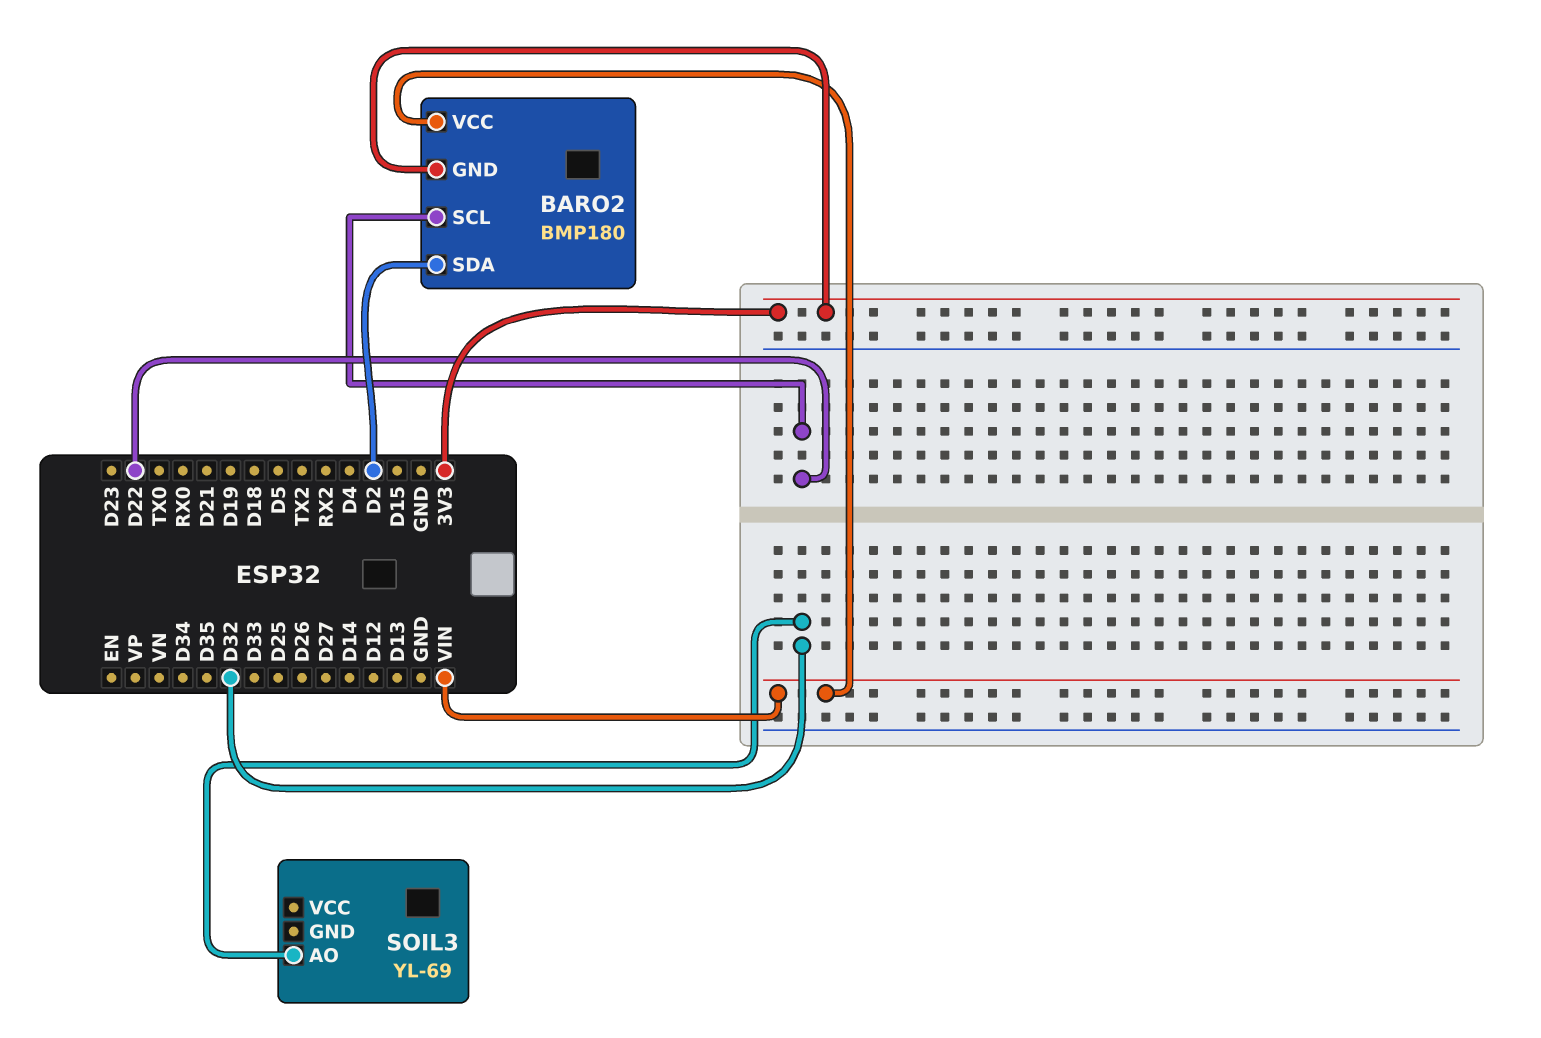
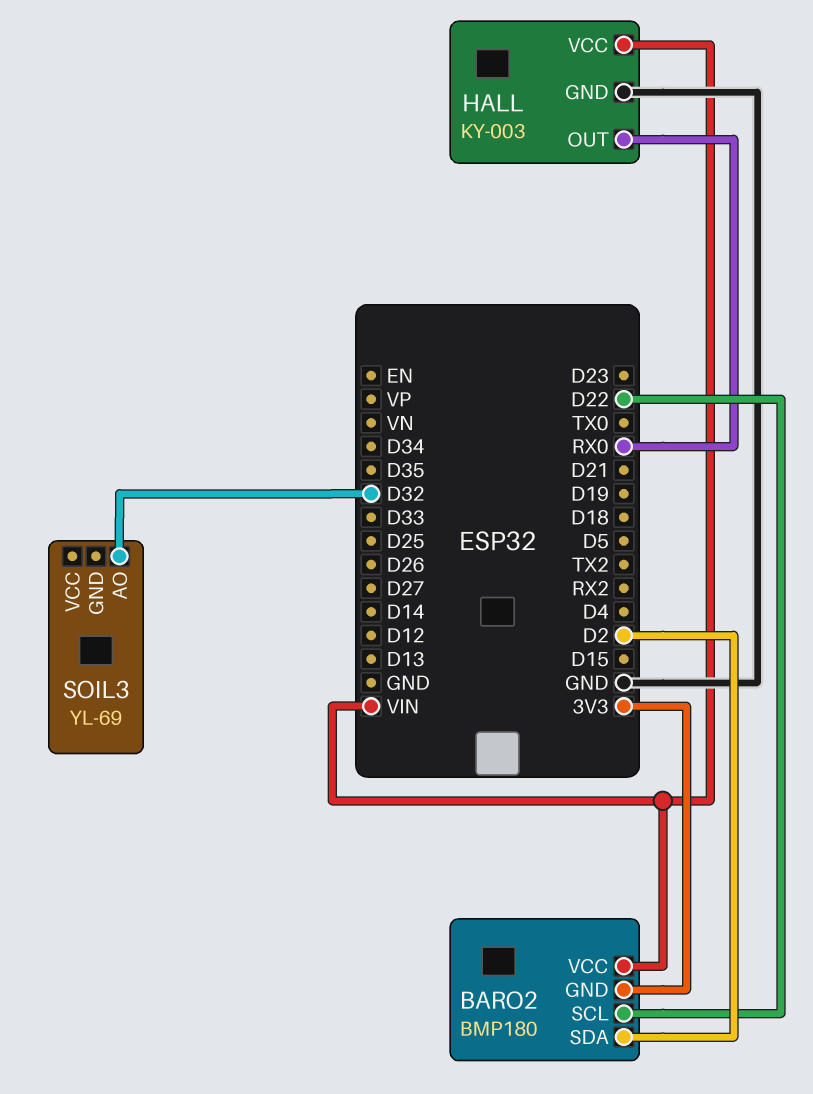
HALL: none -> KY-003
HALL pin GND: none -> GND
HALL pin OUT: none -> RX0
HALL pin VCC: none -> VIN

